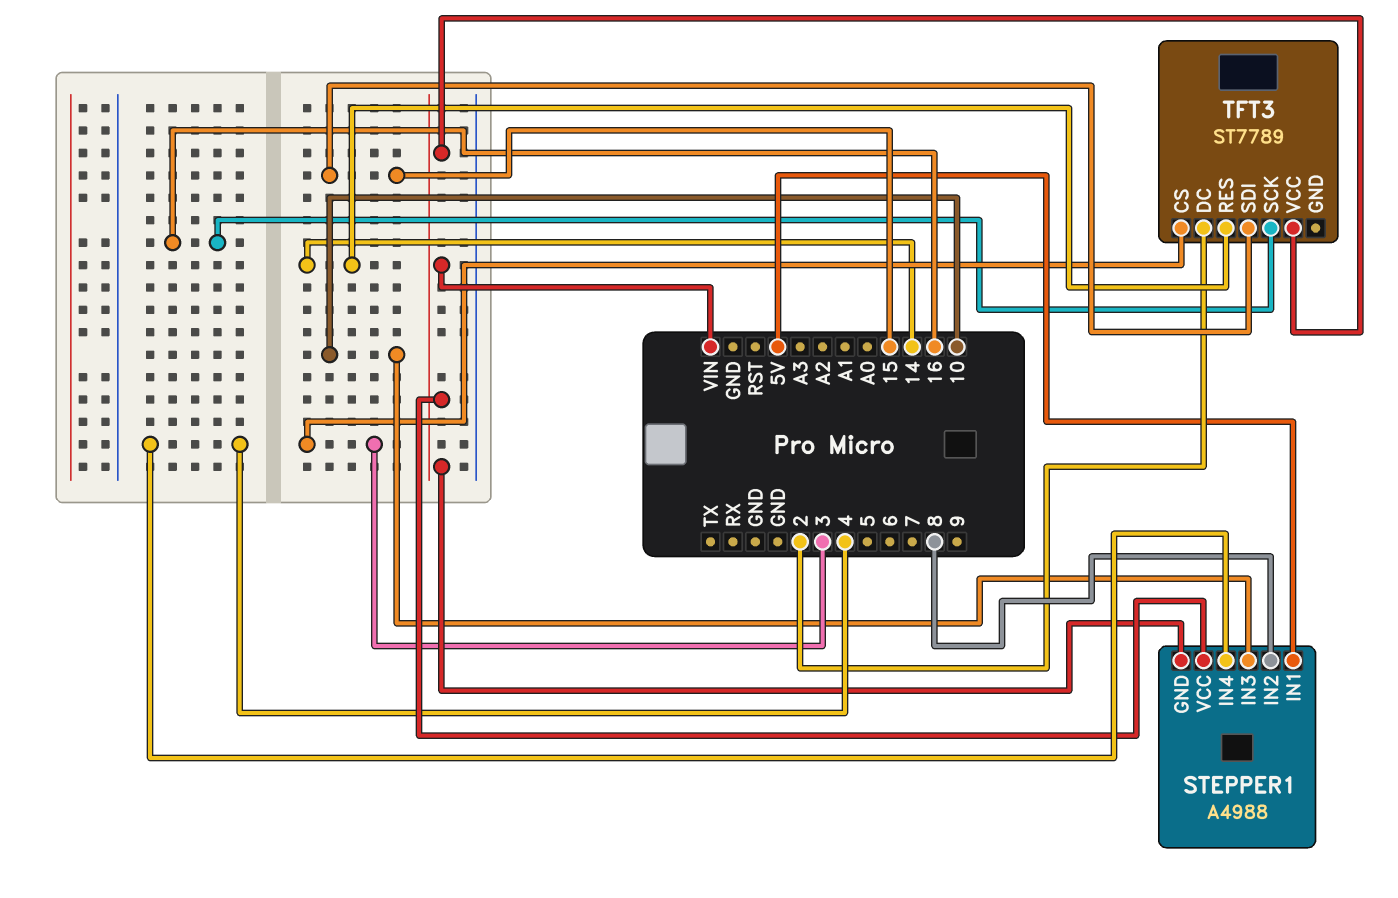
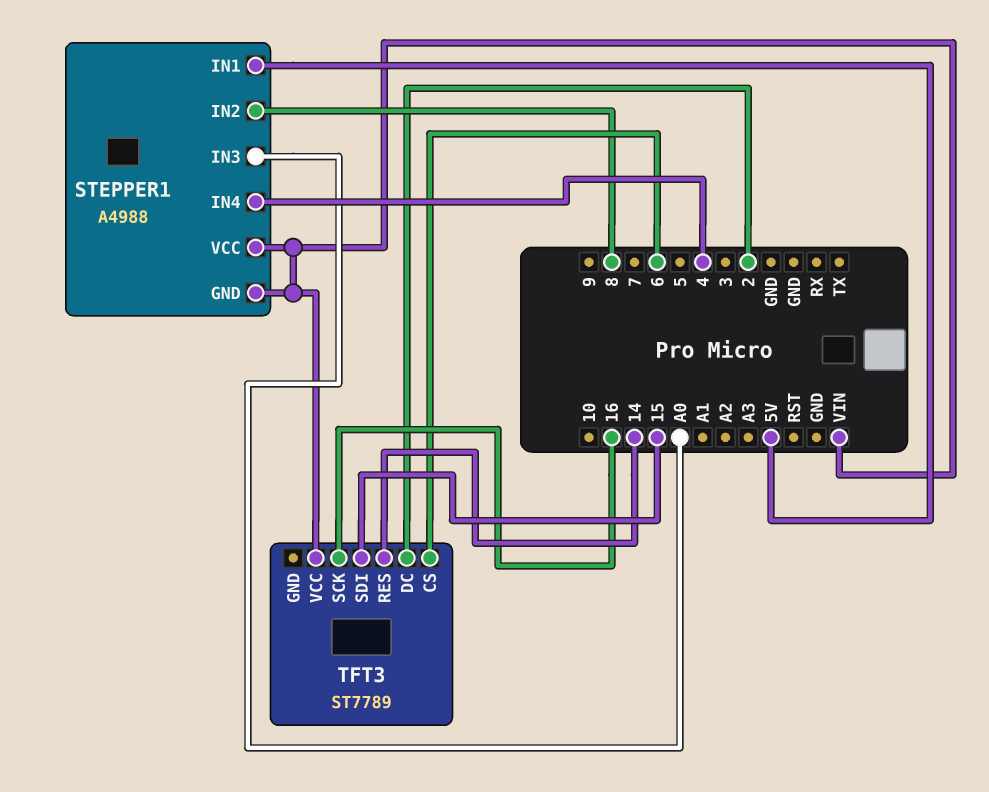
STEPPER1 pin IN3: 10 -> A0
TFT3 pin CS: 3 -> 6

